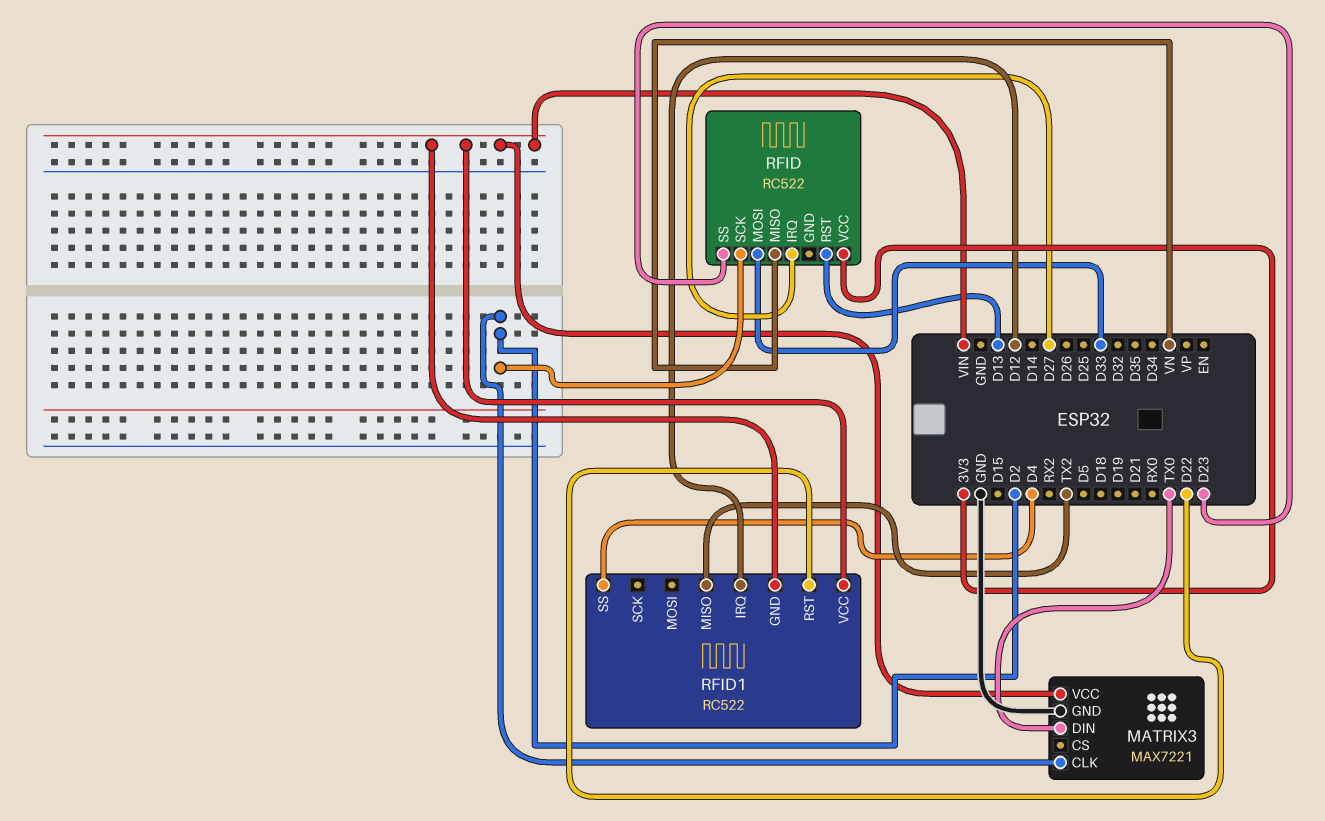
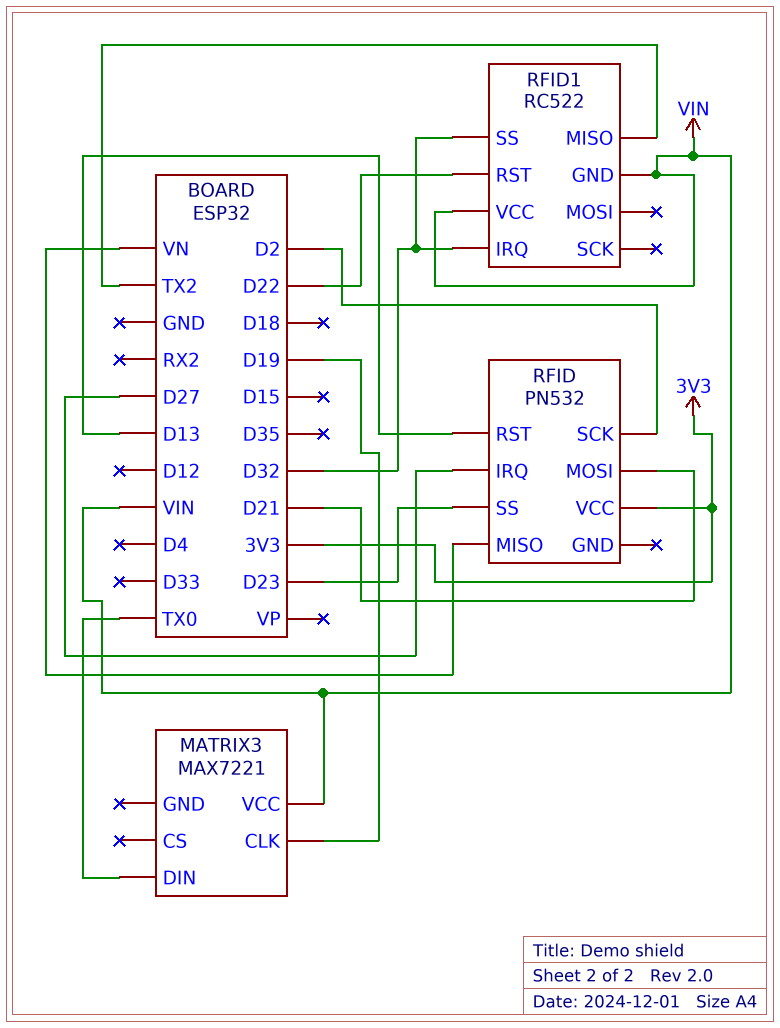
MATRIX3 pin CLK: D2 -> D19
MATRIX3 pin GND: GND -> none
RFID: RC522 -> PN532
RFID pin MOSI: D33 -> D21
RFID1 pin IRQ: D12 -> D32
RFID1 pin SS: D4 -> D32

